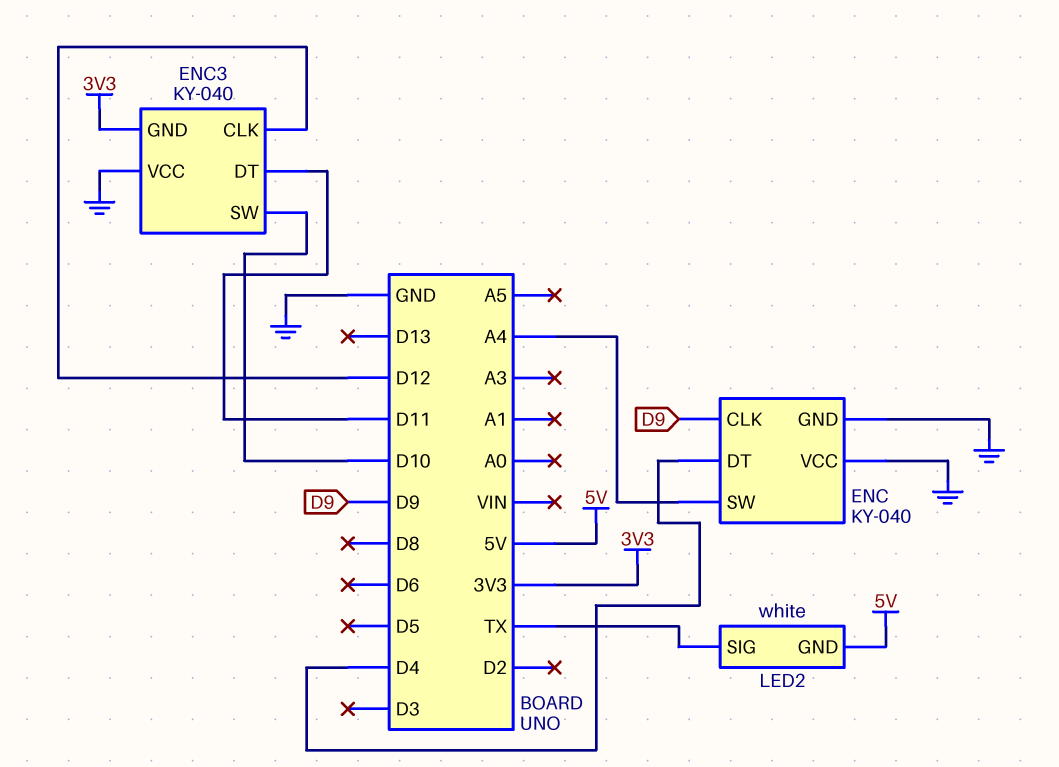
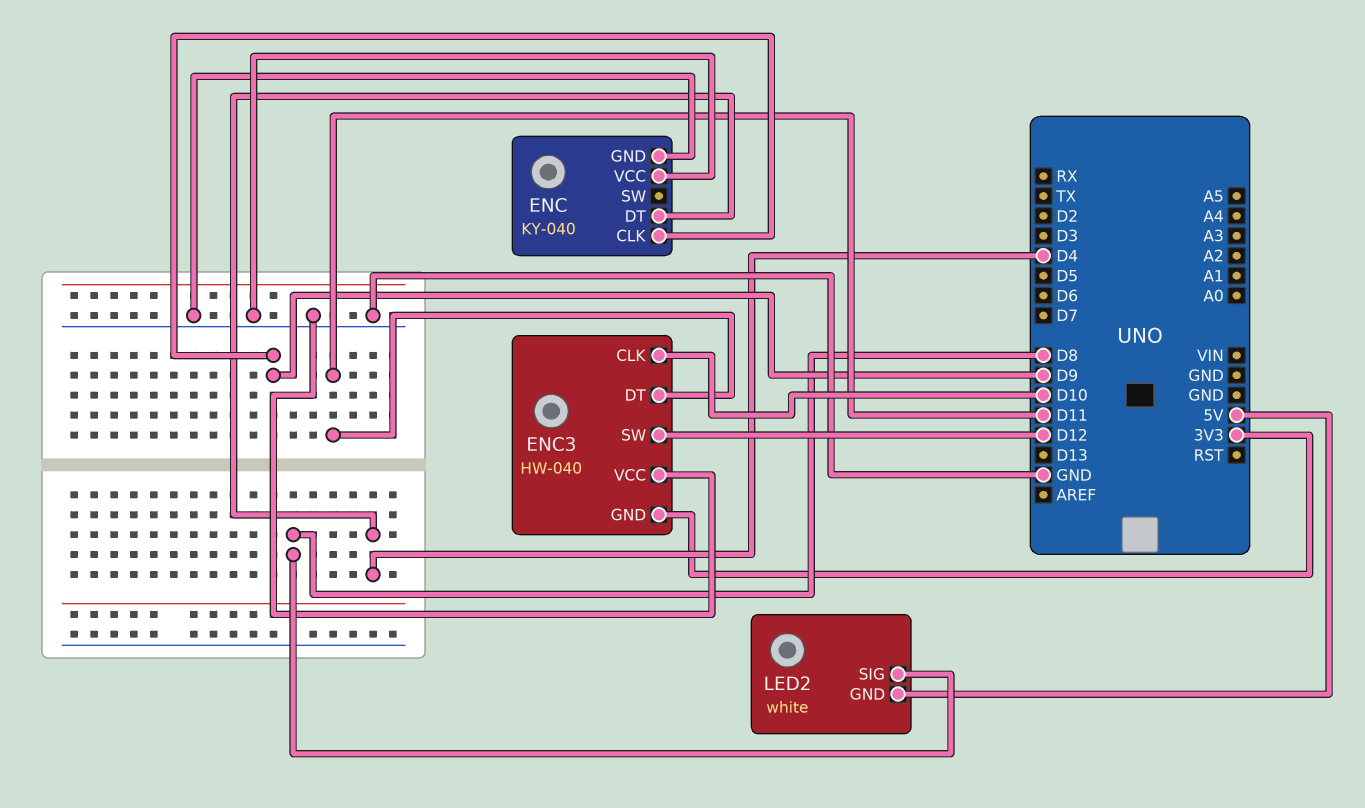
ENC pin SW: A4 -> none
ENC3: KY-040 -> HW-040
ENC3 pin CLK: D12 -> D10
ENC3 pin SW: D10 -> D12
LED2 pin SIG: TX -> D8

